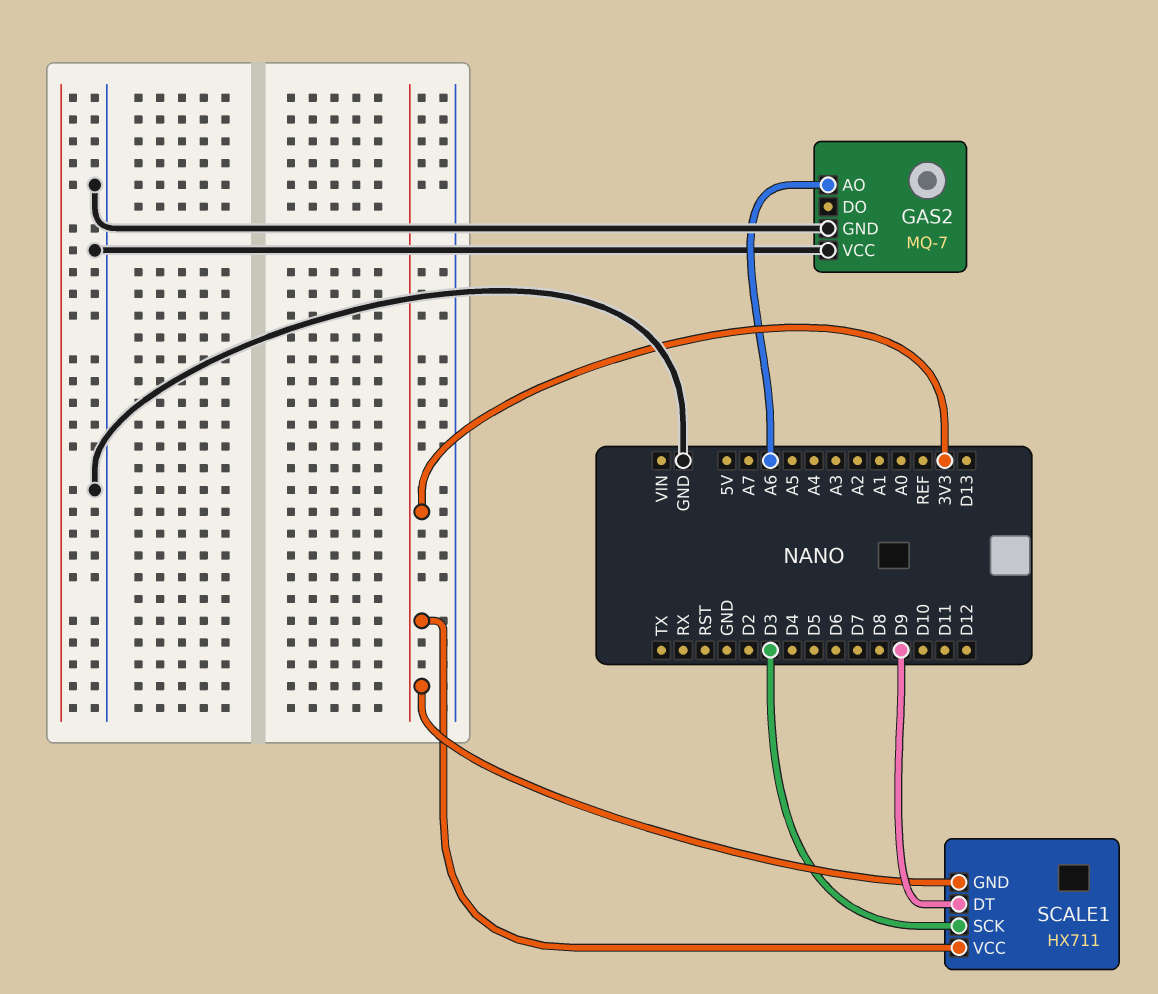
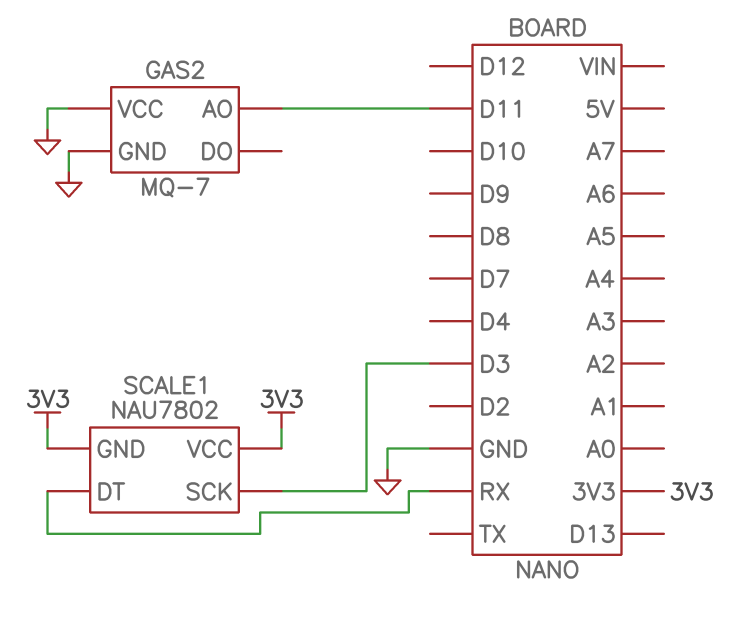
GAS2 pin AO: A6 -> D11
SCALE1: HX711 -> NAU7802
SCALE1 pin DT: D9 -> RX

